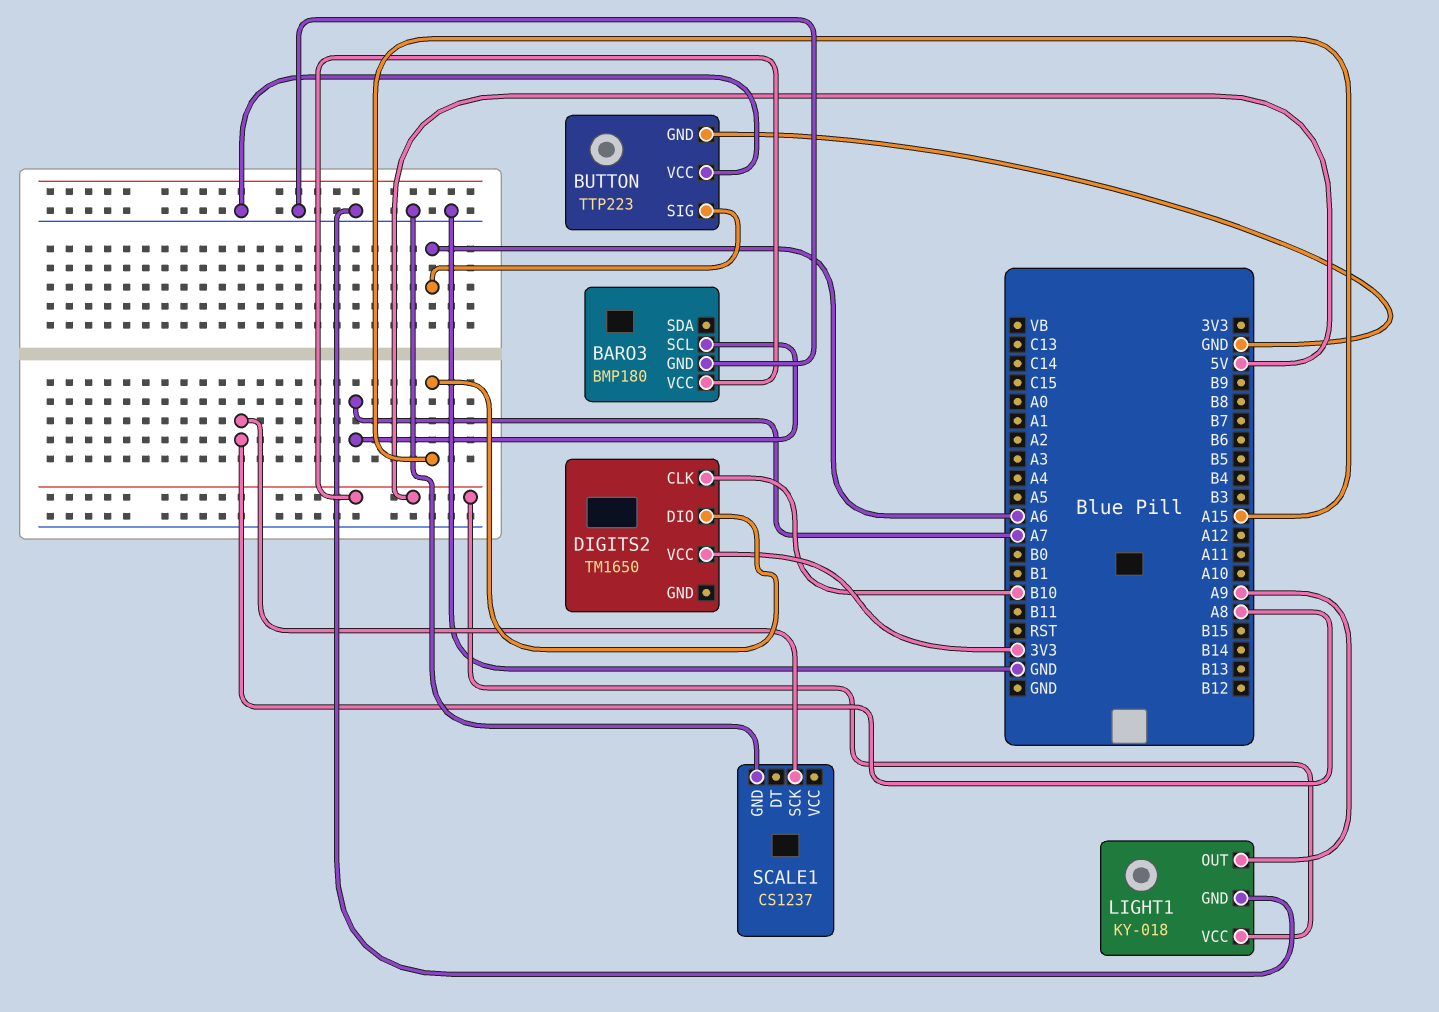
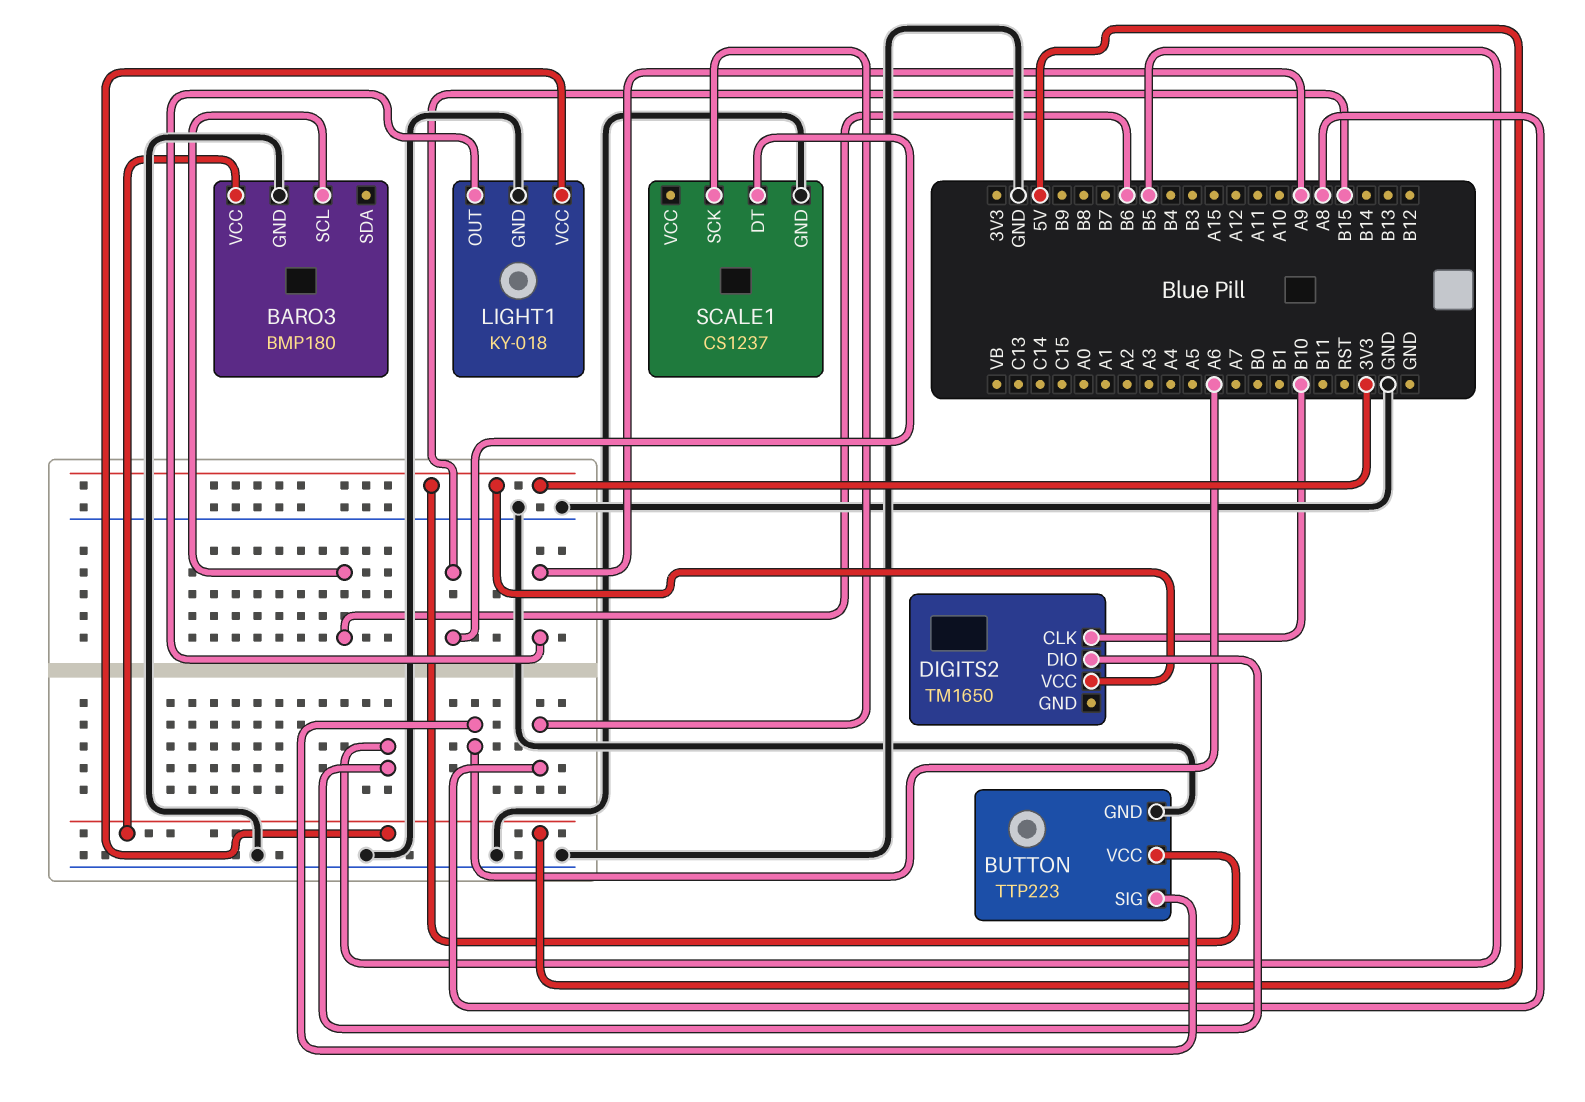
BARO3 pin SCL: A7 -> B6
BUTTON pin VCC: GND -> 3V3
DIGITS2 pin DIO: A15 -> B5
SCALE1 pin DT: none -> B15

